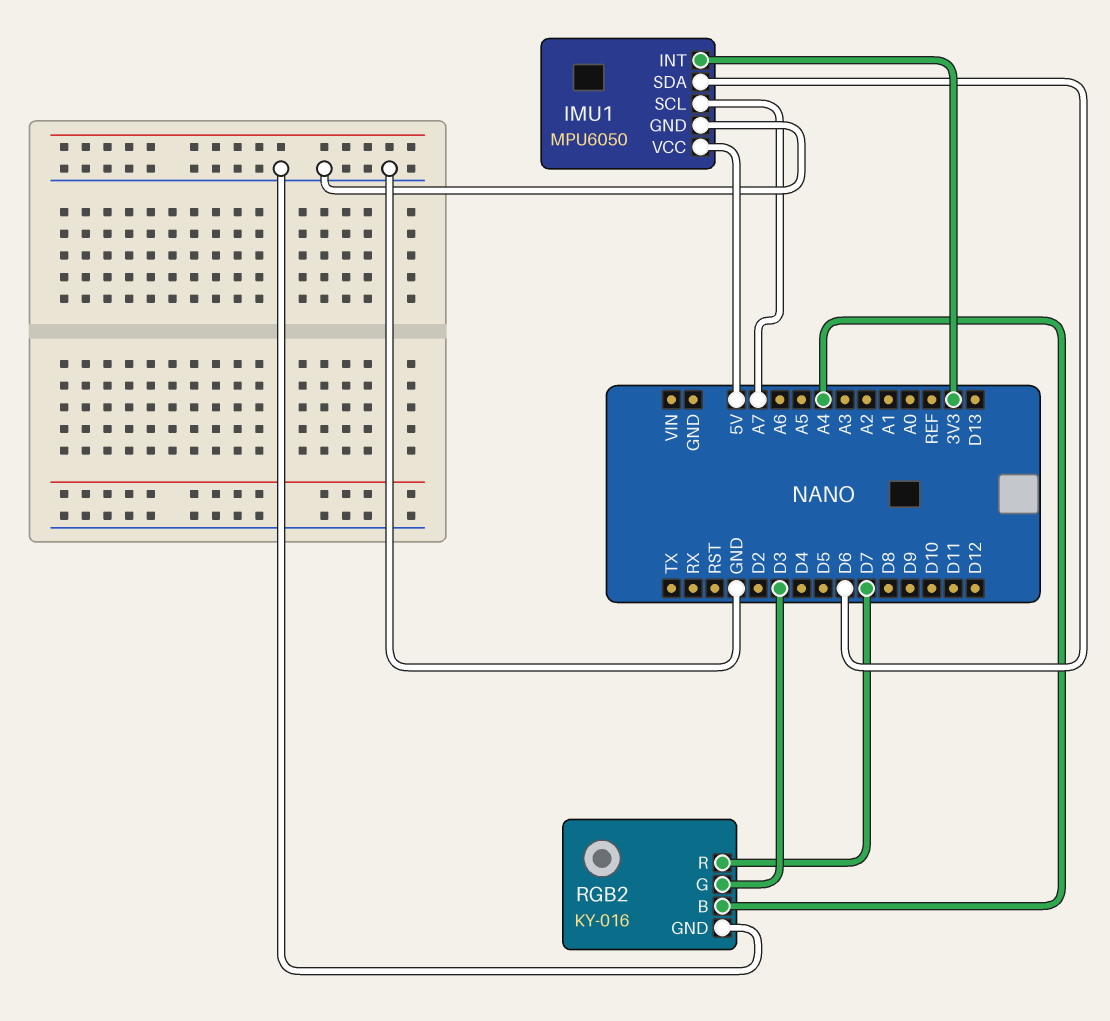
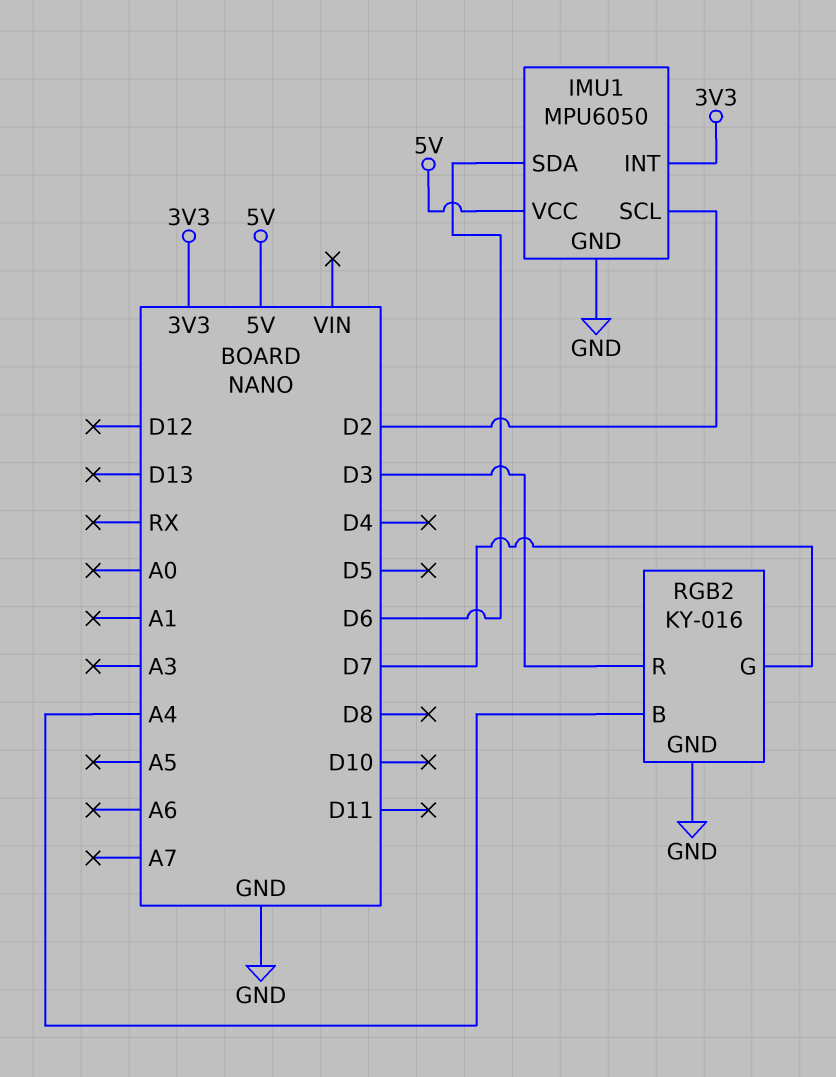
IMU1 pin SCL: A7 -> D2
RGB2 pin G: D3 -> D7
RGB2 pin R: D7 -> D3

